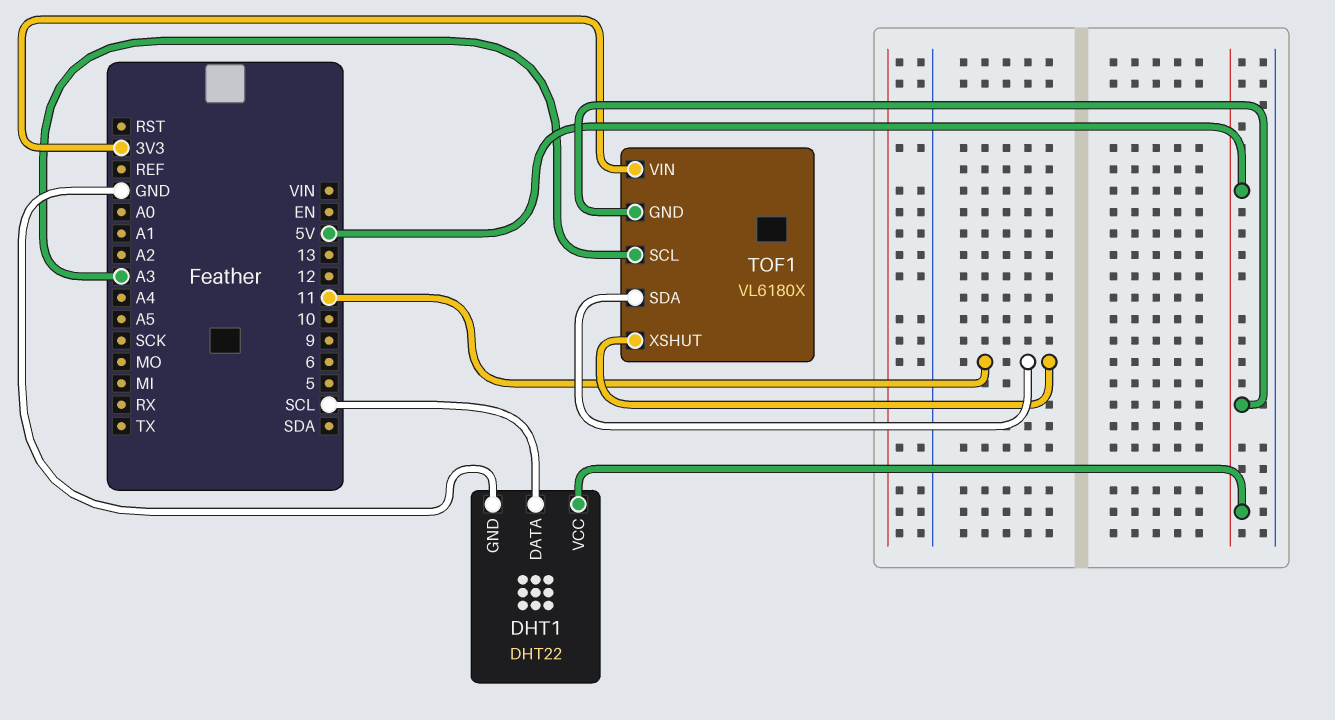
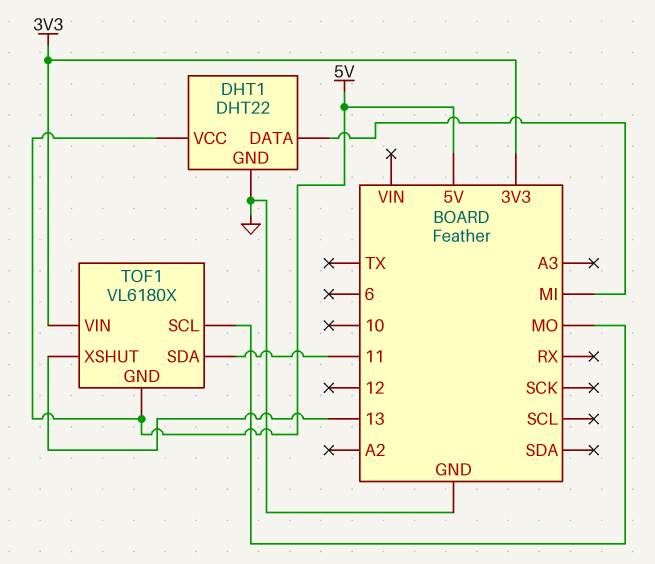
DHT1 pin DATA: SCL -> MI
TOF1 pin SCL: A3 -> MO
TOF1 pin XSHUT: 11 -> 13

